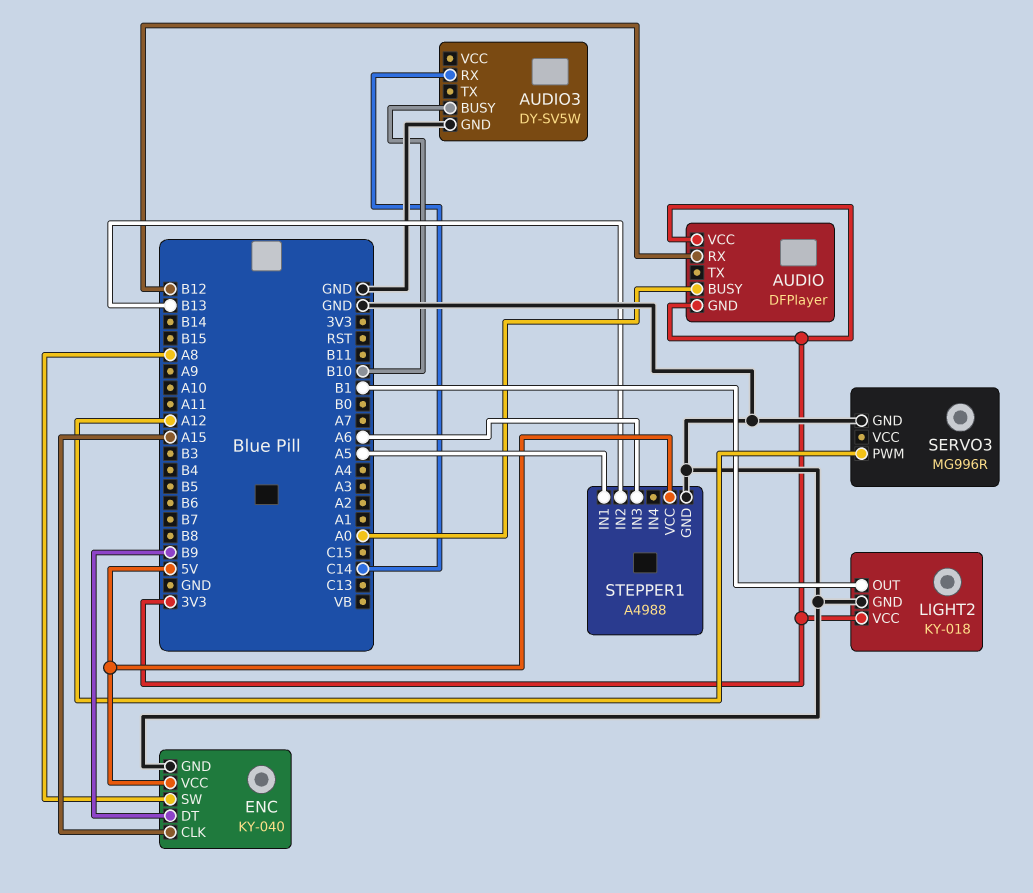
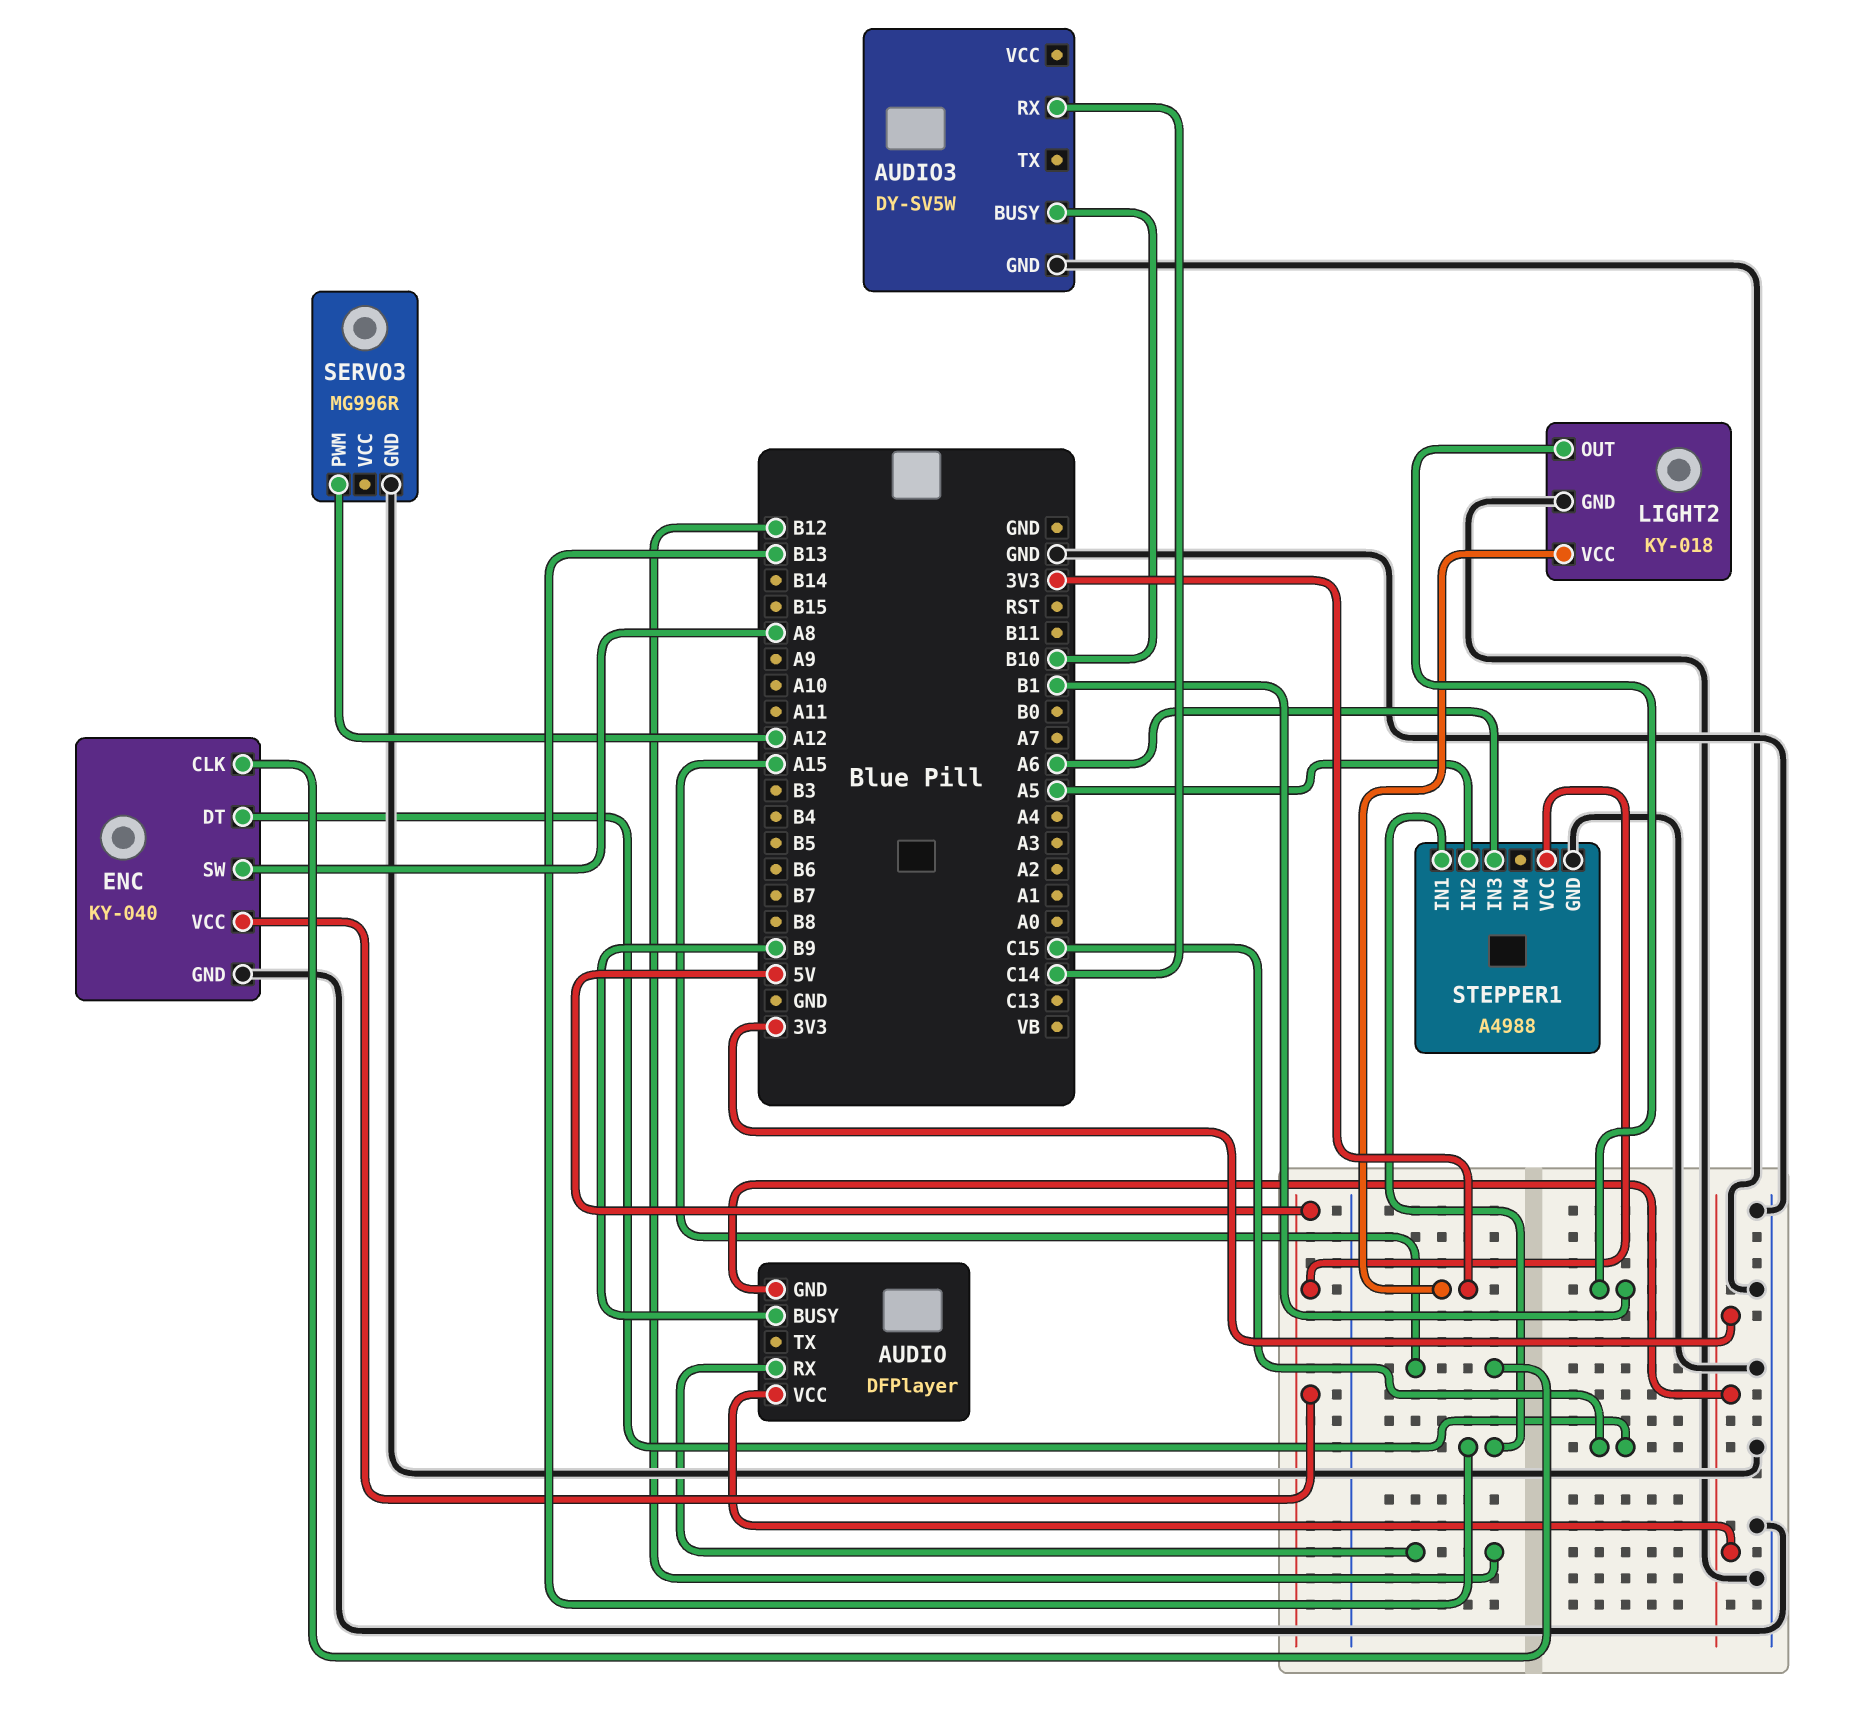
AUDIO pin BUSY: A0 -> B9
ENC pin DT: B9 -> C15
STEPPER1 pin IN1: A5 -> B13
STEPPER1 pin IN2: B13 -> A5

